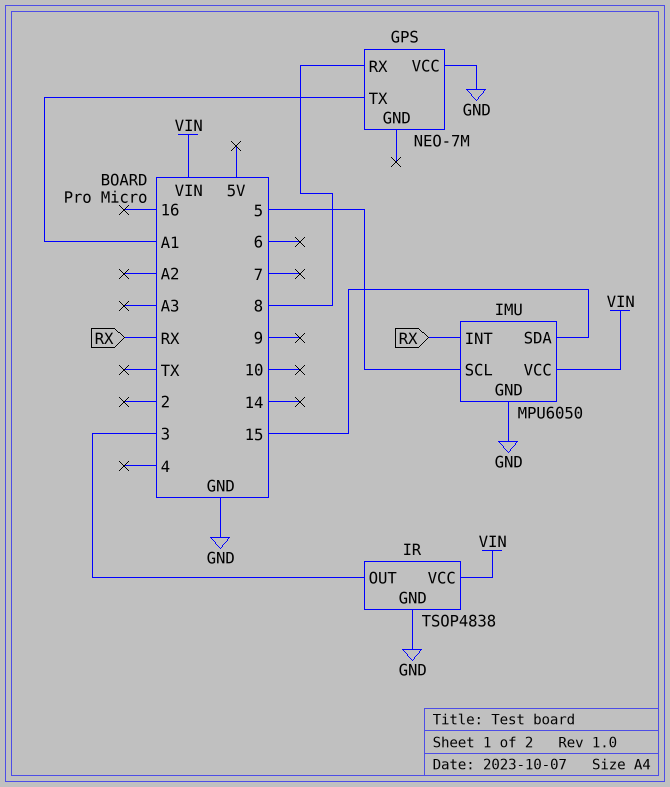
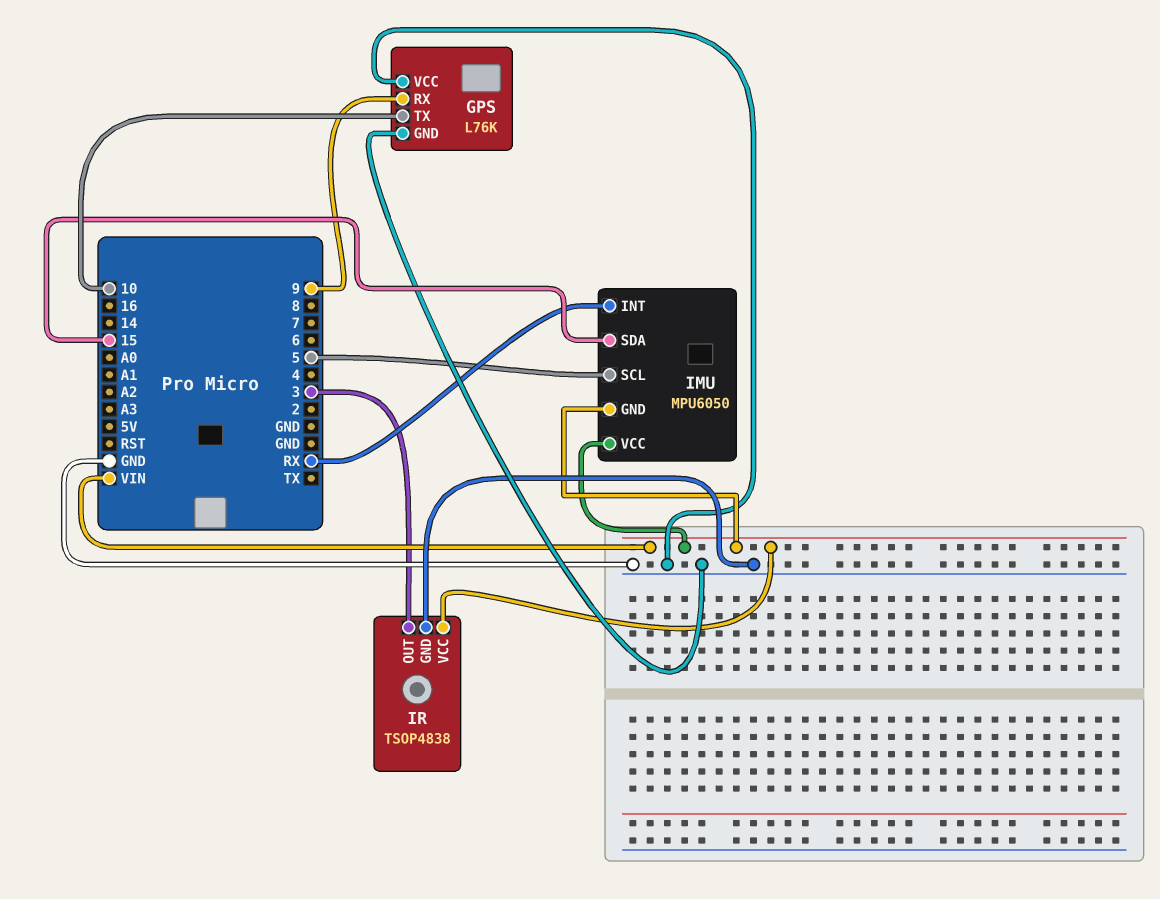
GPS: NEO-7M -> L76K
GPS pin GND: none -> GND
GPS pin RX: 8 -> 9
GPS pin TX: A1 -> 10
IMU pin GND: GND -> VIN

